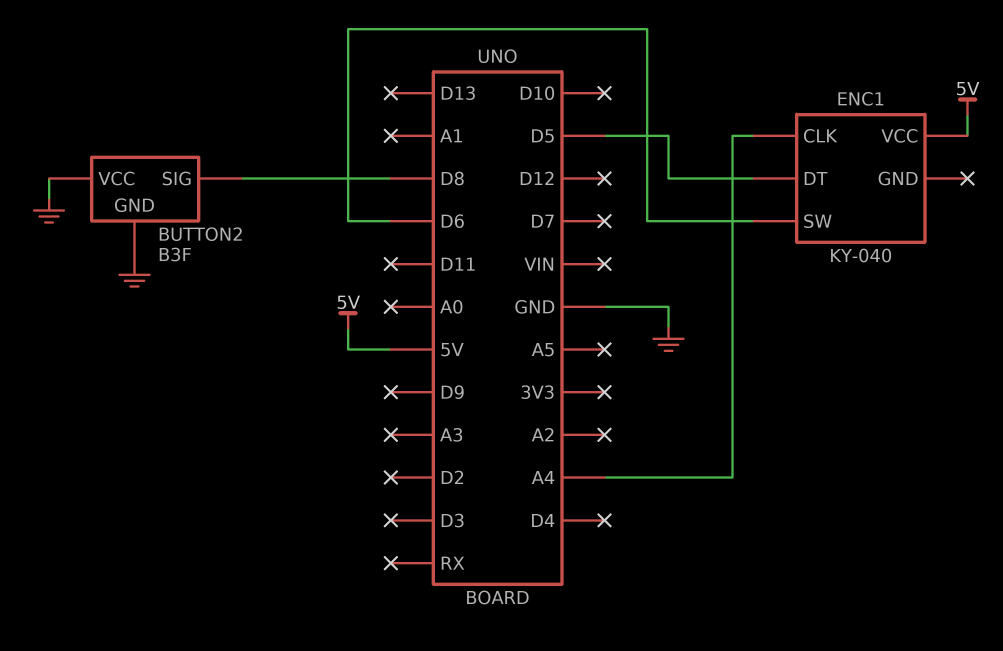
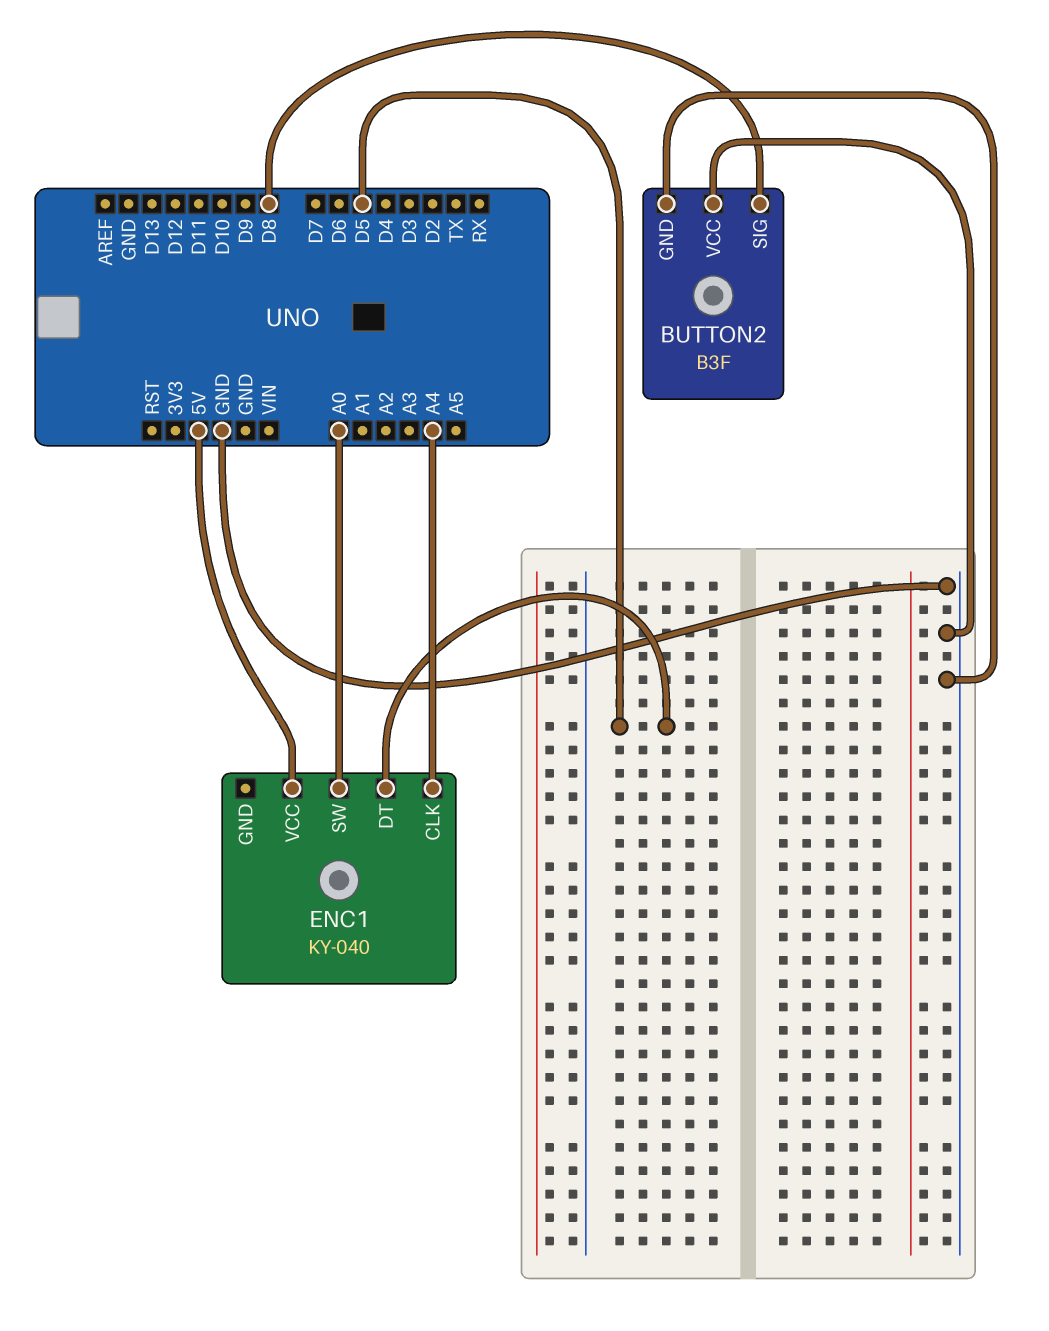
ENC1 pin SW: D6 -> A0

